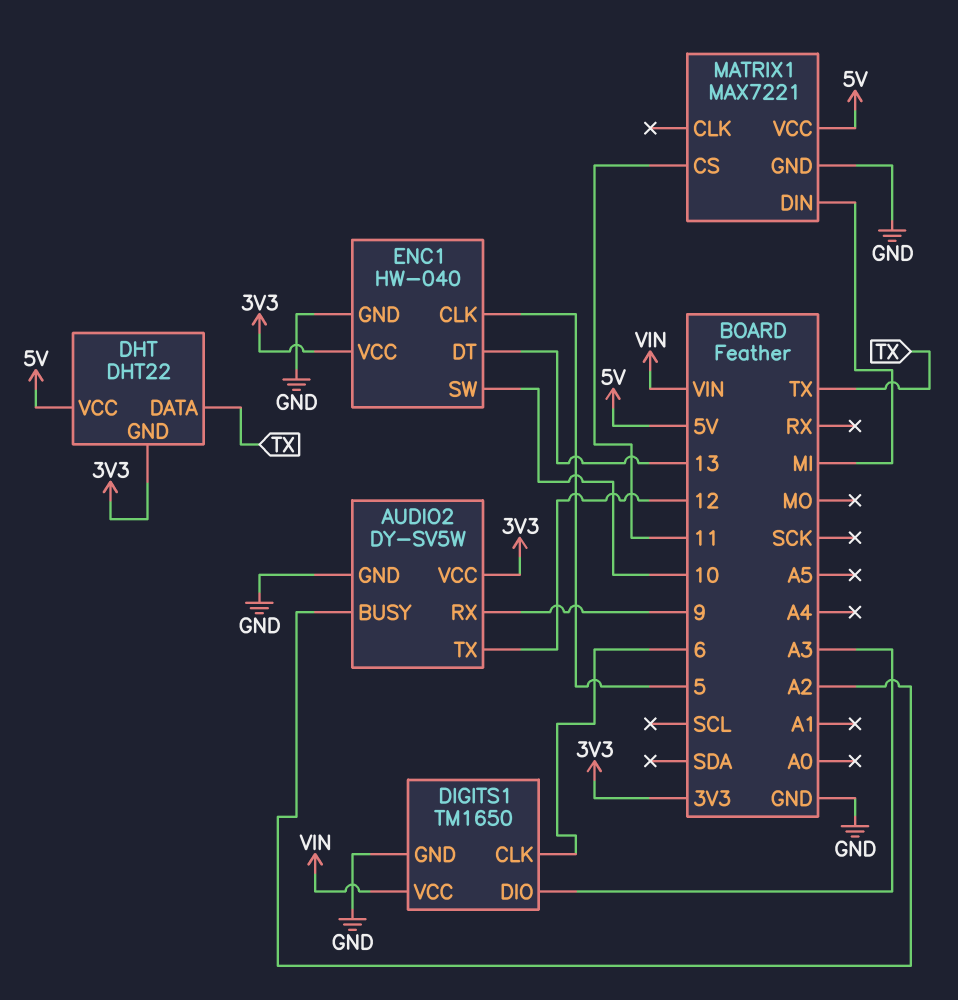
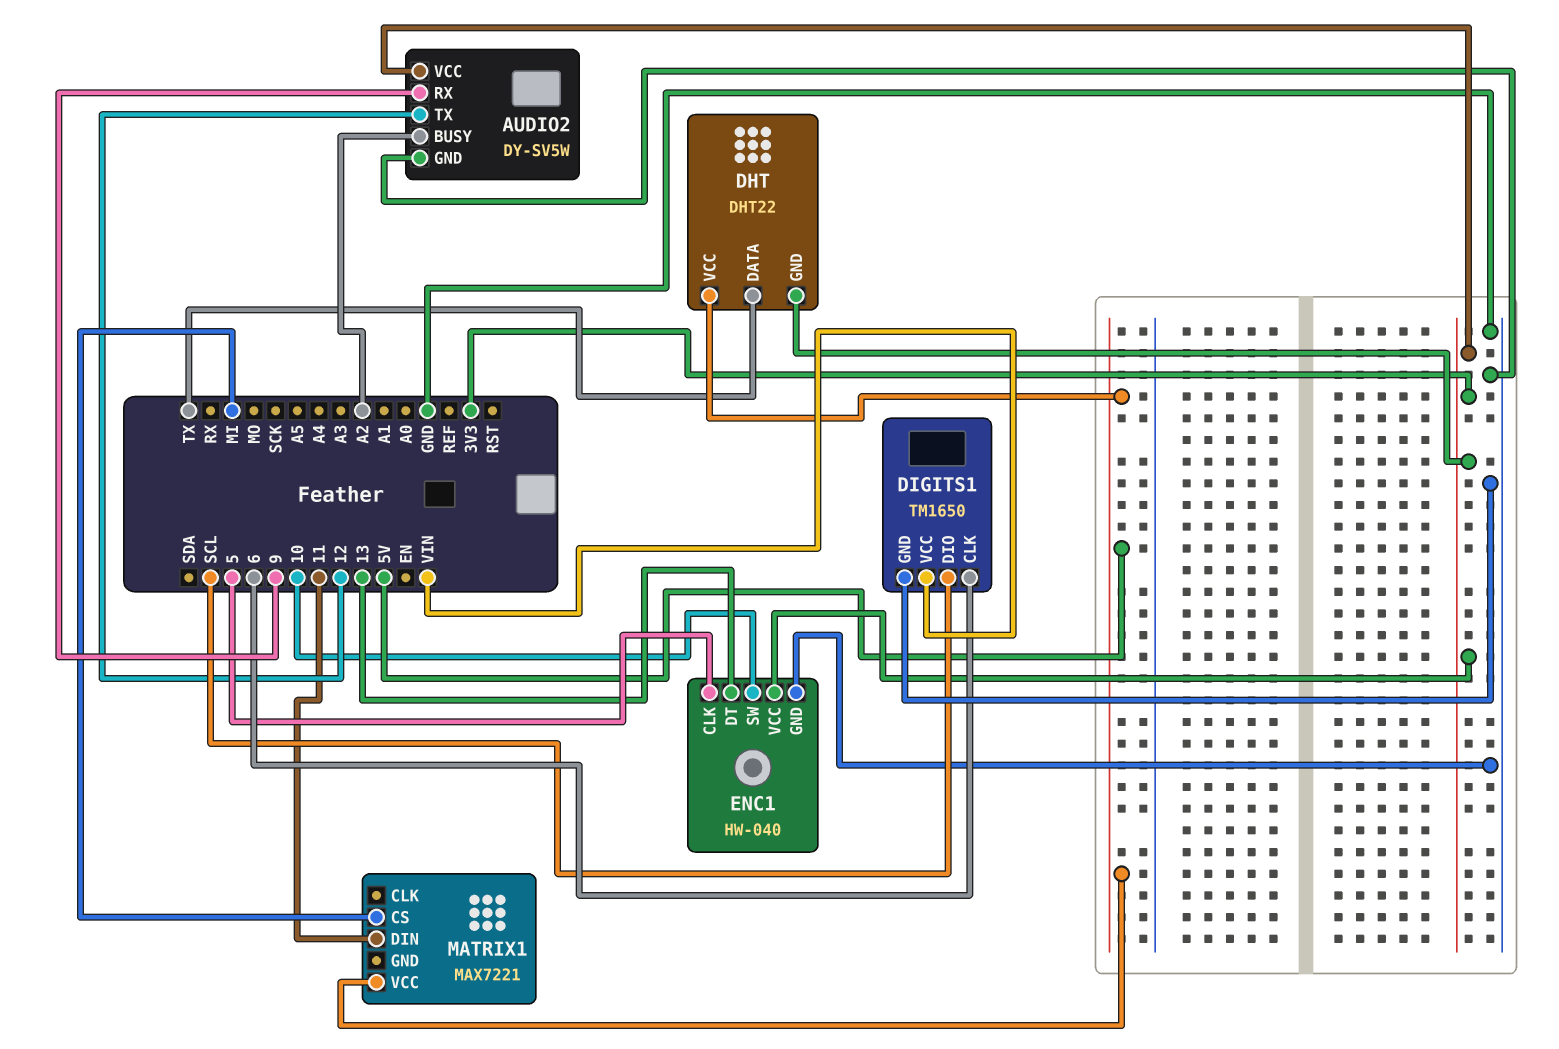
DIGITS1 pin DIO: A3 -> SCL
MATRIX1 pin CS: 11 -> MI
MATRIX1 pin DIN: MI -> 11
MATRIX1 pin GND: GND -> none

